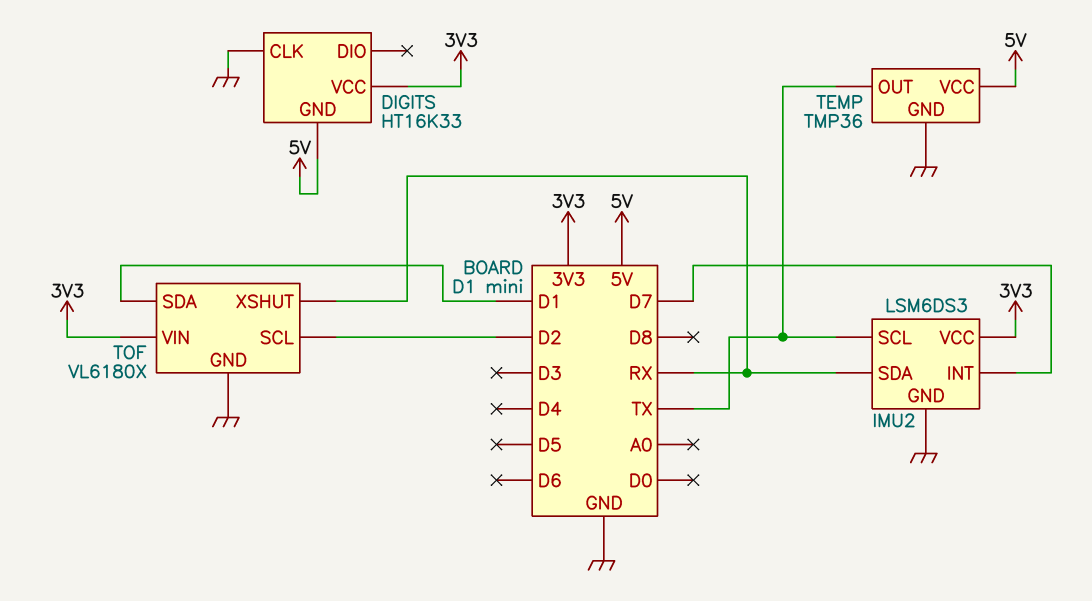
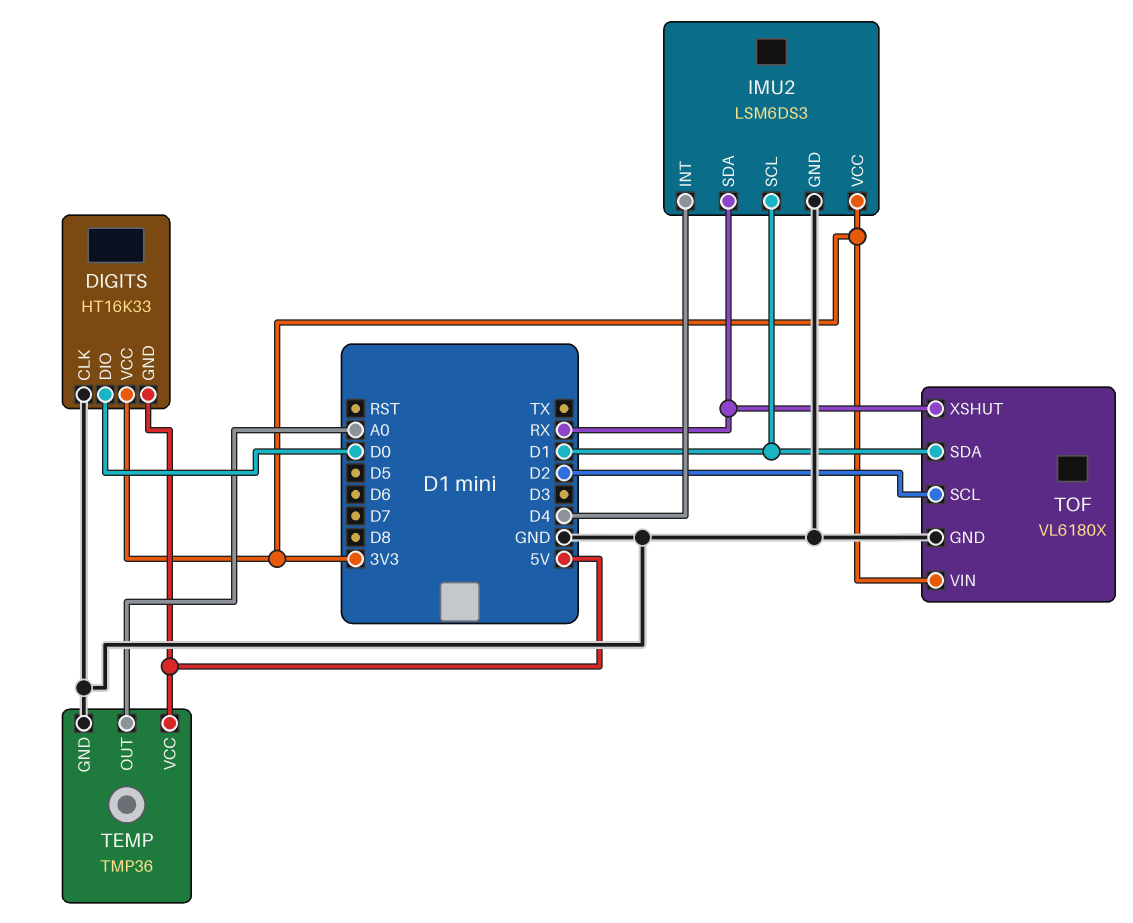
DIGITS pin DIO: none -> D0
IMU2 pin INT: D7 -> D4
IMU2 pin SCL: TX -> D1
TEMP pin OUT: TX -> A0

